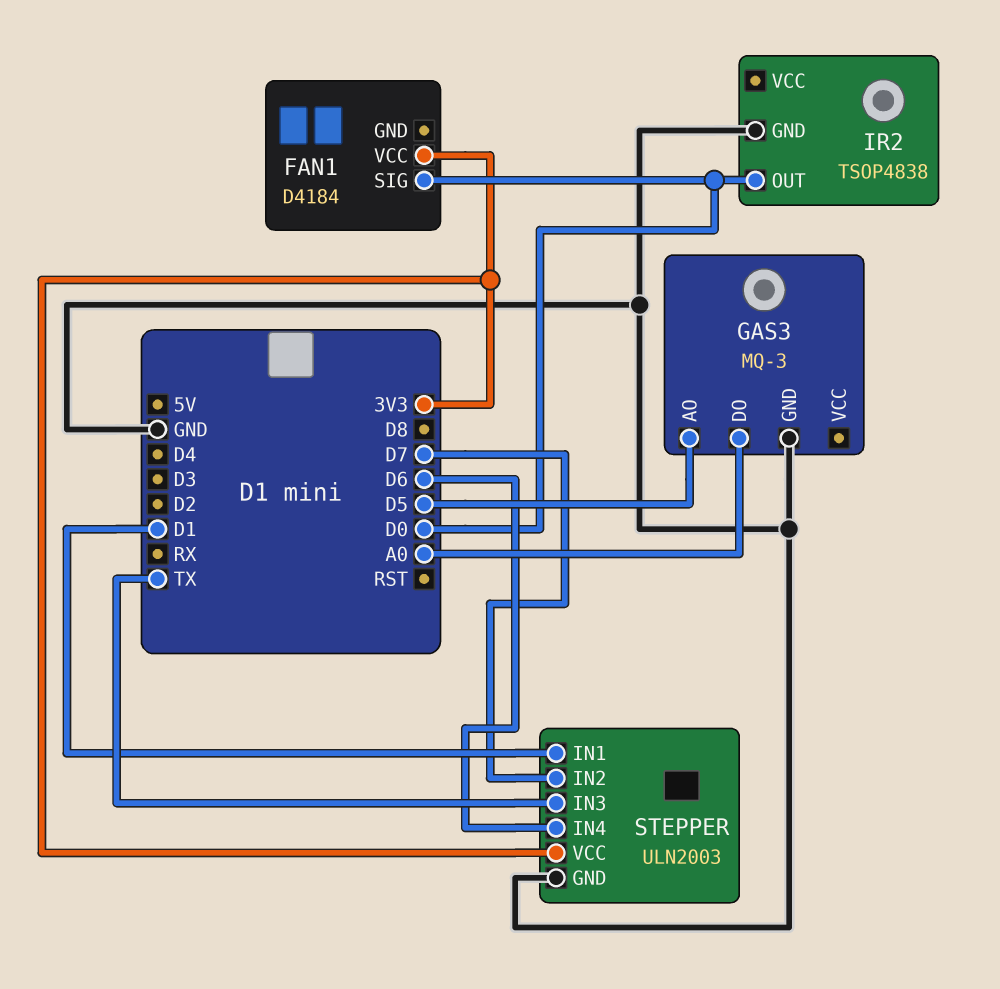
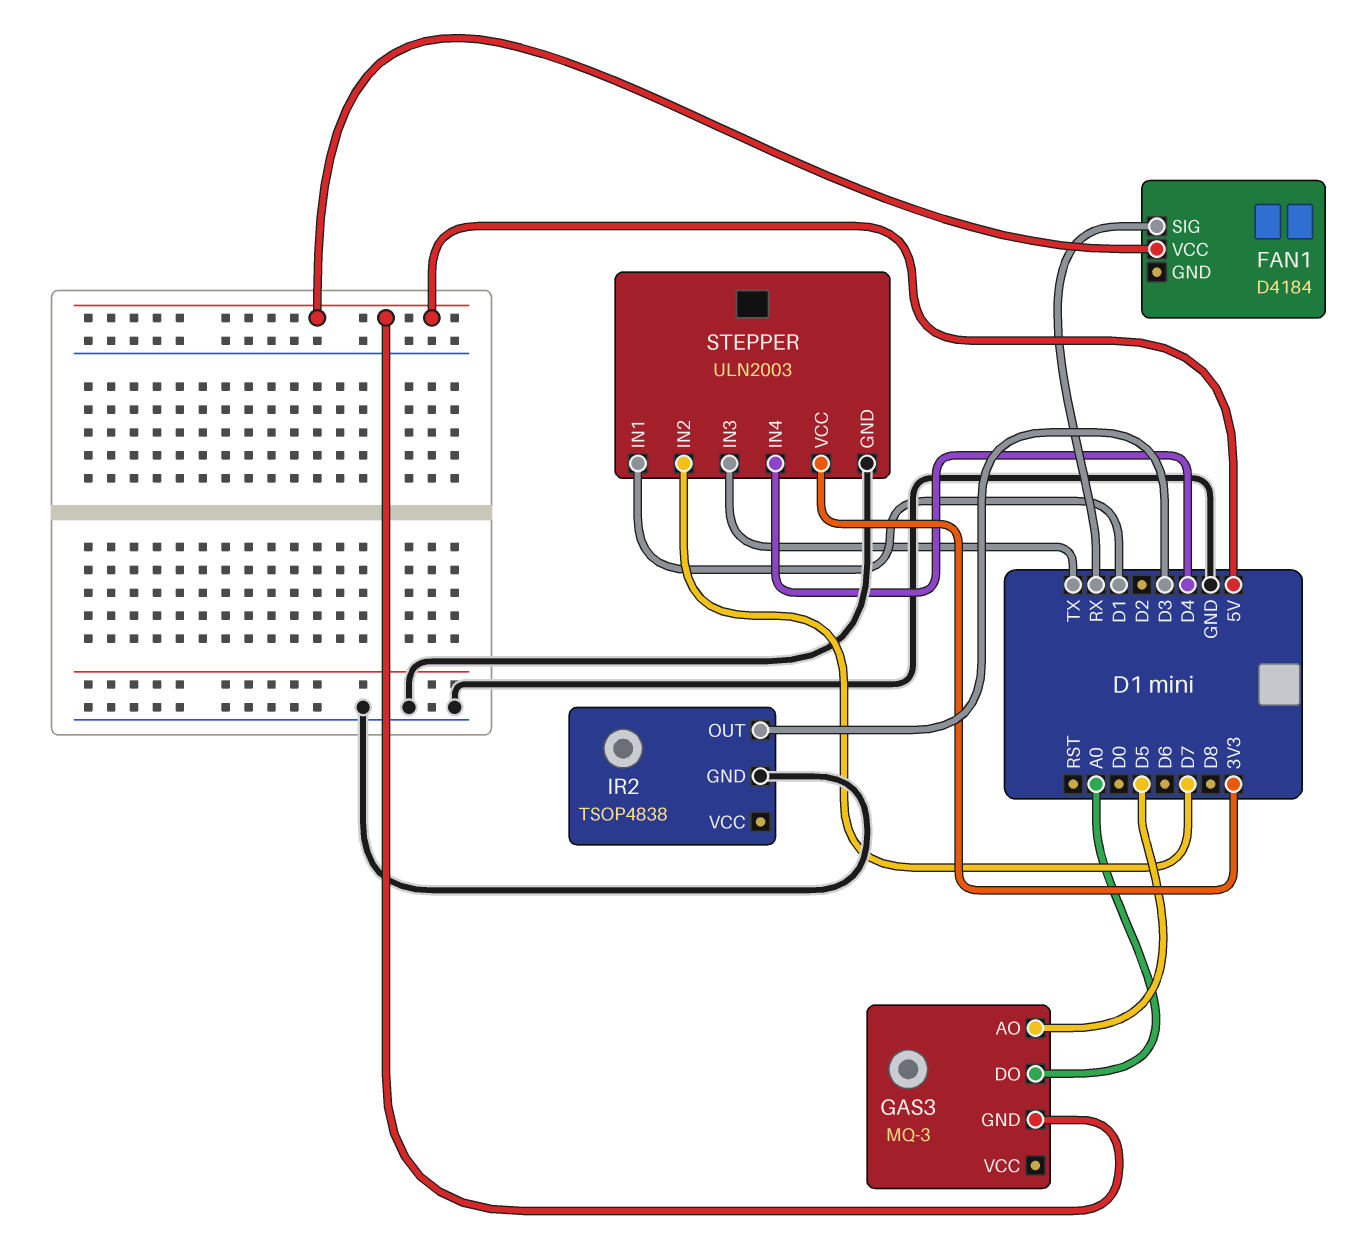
FAN1 pin SIG: D0 -> RX
FAN1 pin VCC: 3V3 -> 5V
GAS3 pin GND: GND -> 5V
IR2 pin OUT: D0 -> D3
STEPPER pin IN4: D6 -> D4

